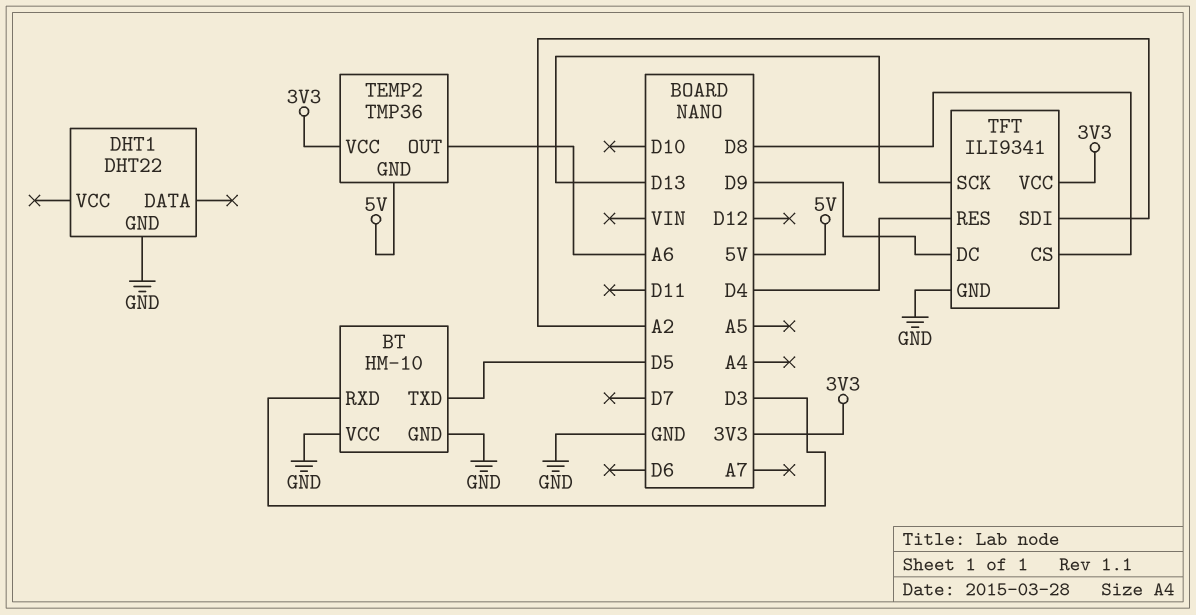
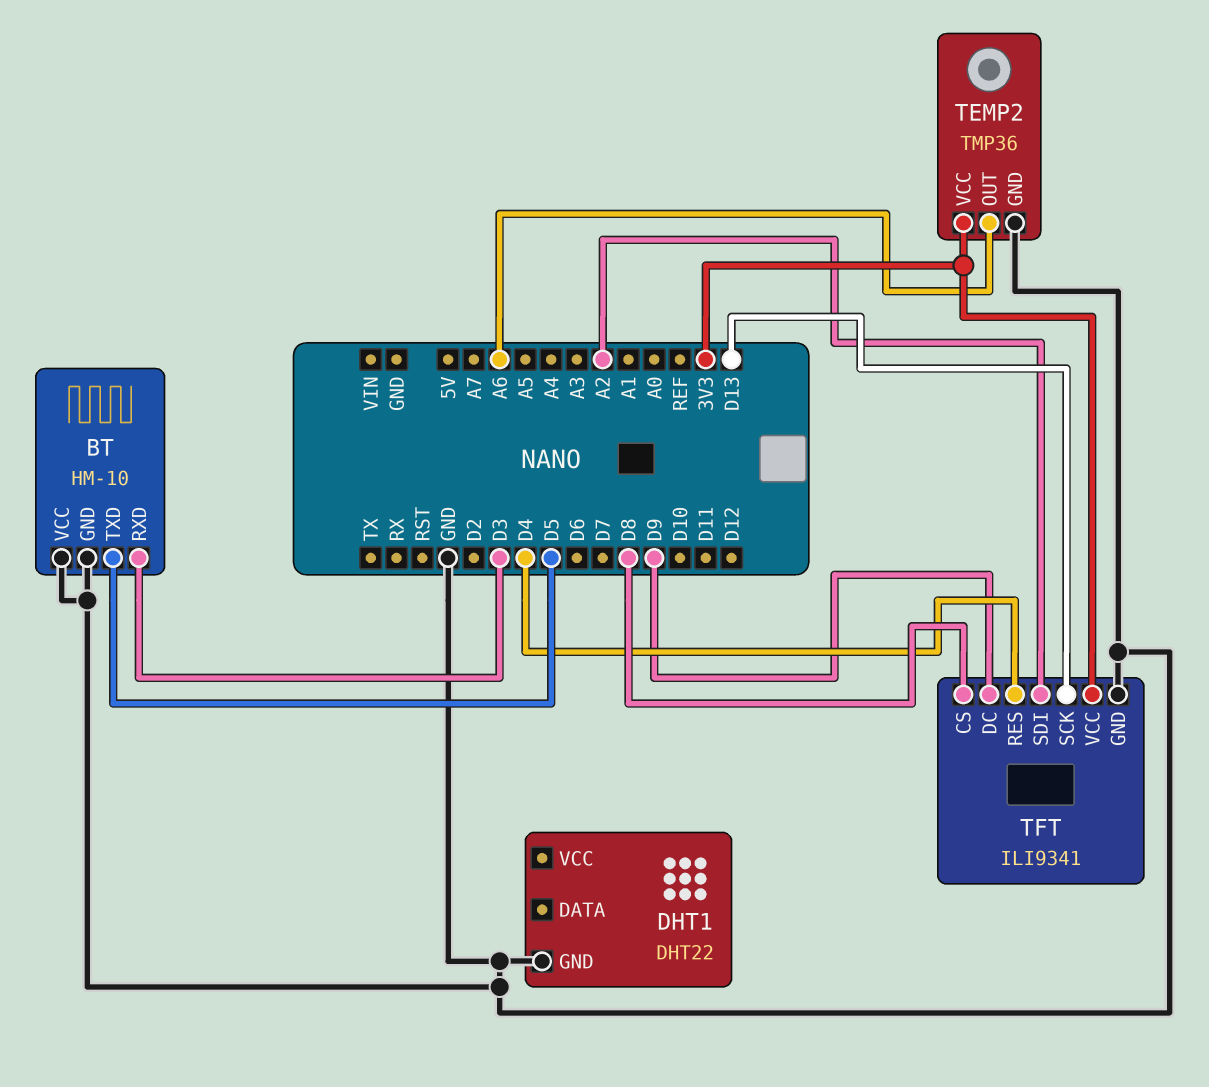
TEMP2 pin GND: 5V -> GND

